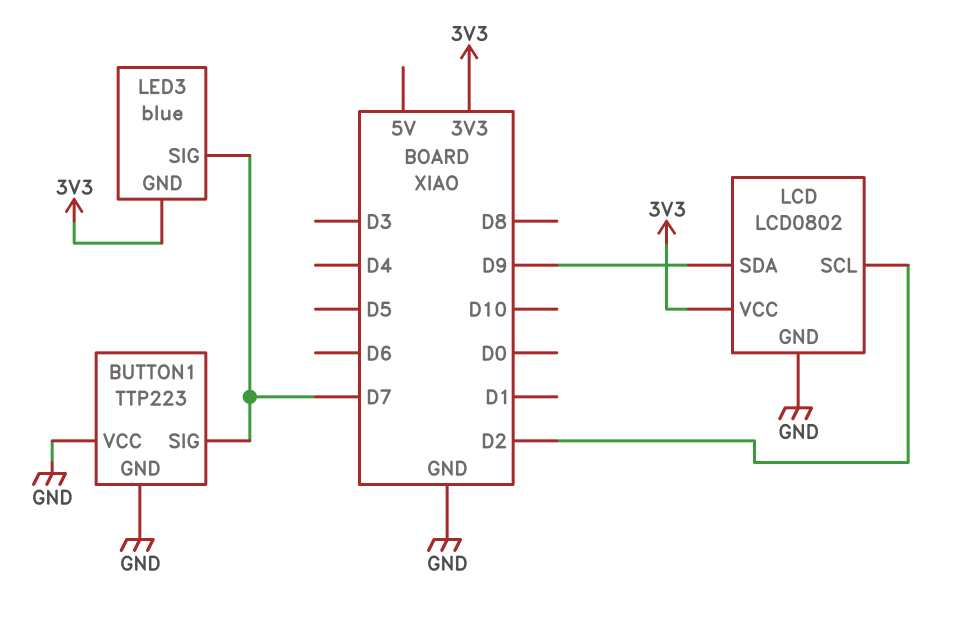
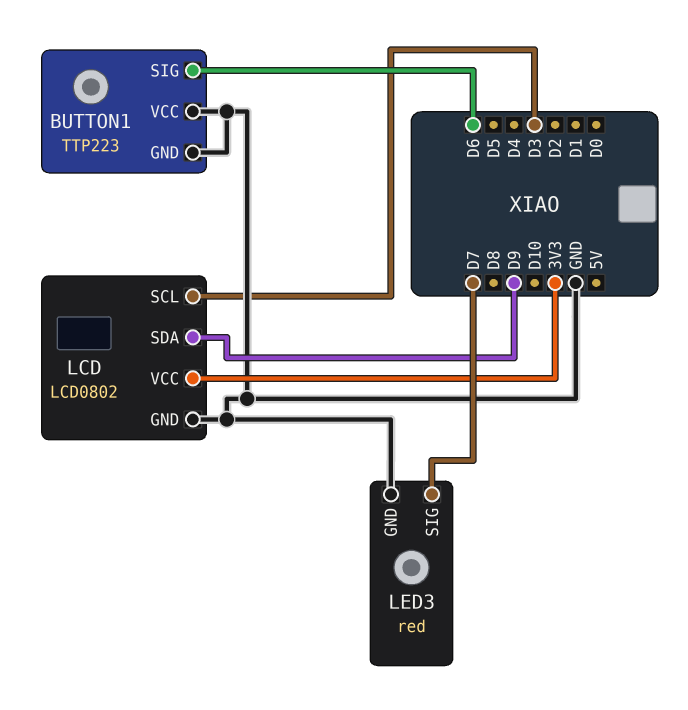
BUTTON1 pin SIG: D7 -> D6
LCD pin SCL: D2 -> D3
LED3: blue -> red
LED3 pin GND: 3V3 -> GND

